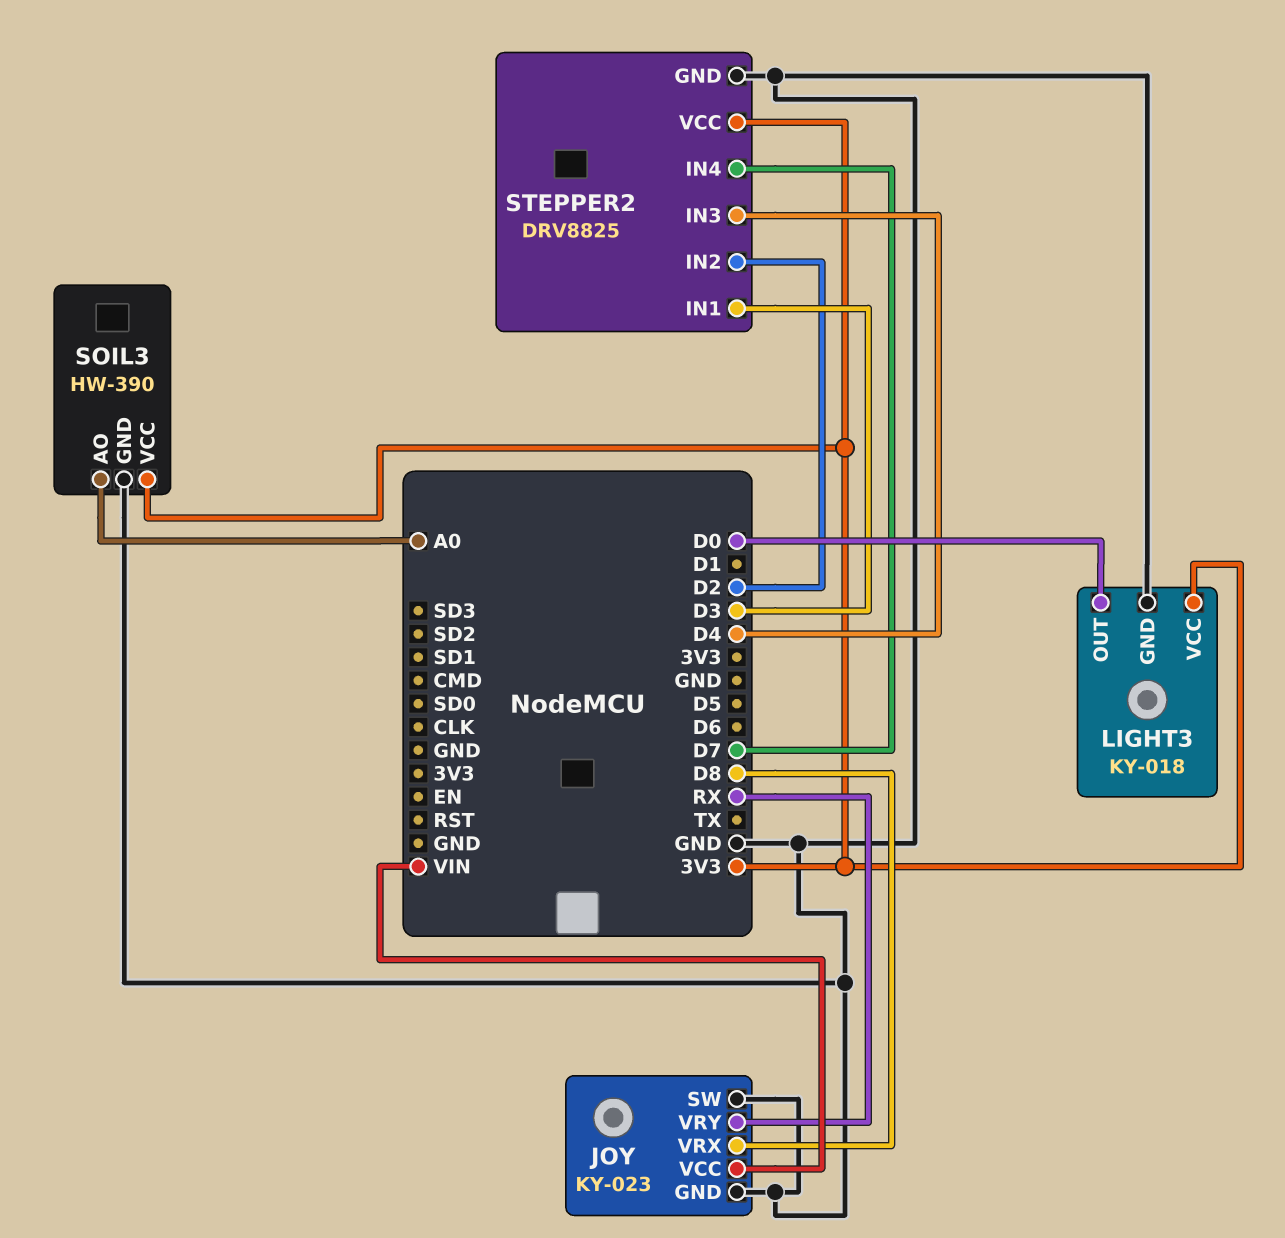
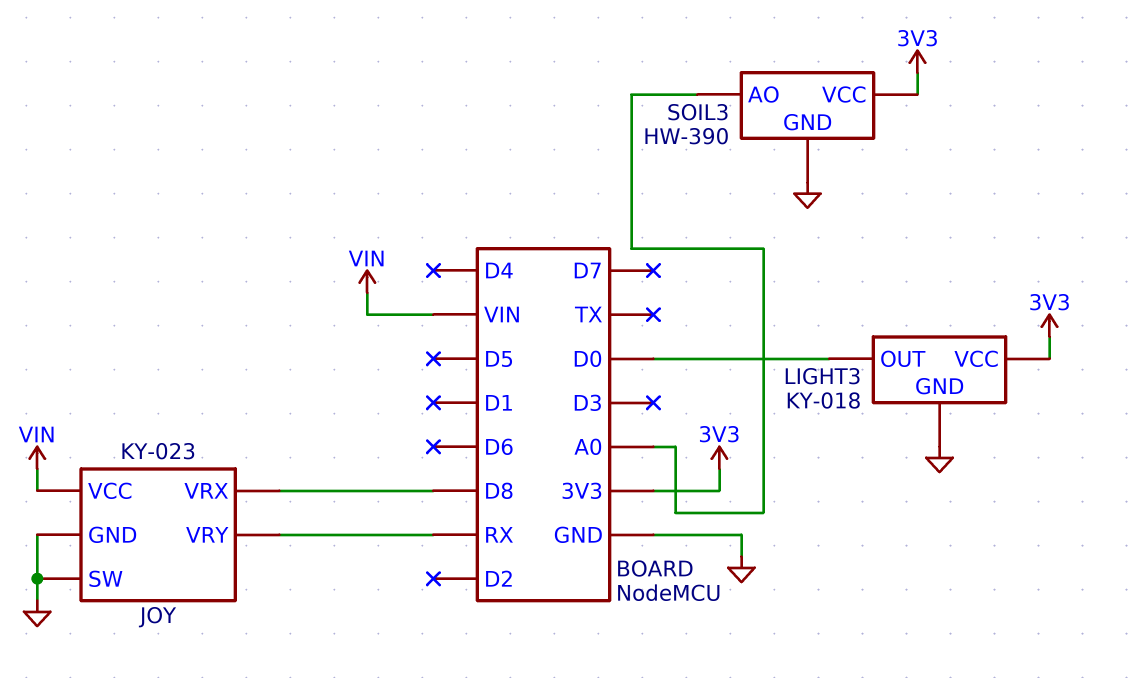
STEPPER2: DRV8825 -> none
STEPPER2 pin GND: GND -> none
STEPPER2 pin IN1: D3 -> none
STEPPER2 pin IN2: D2 -> none
STEPPER2 pin IN3: D4 -> none
STEPPER2 pin IN4: D7 -> none
STEPPER2 pin VCC: 3V3 -> none

